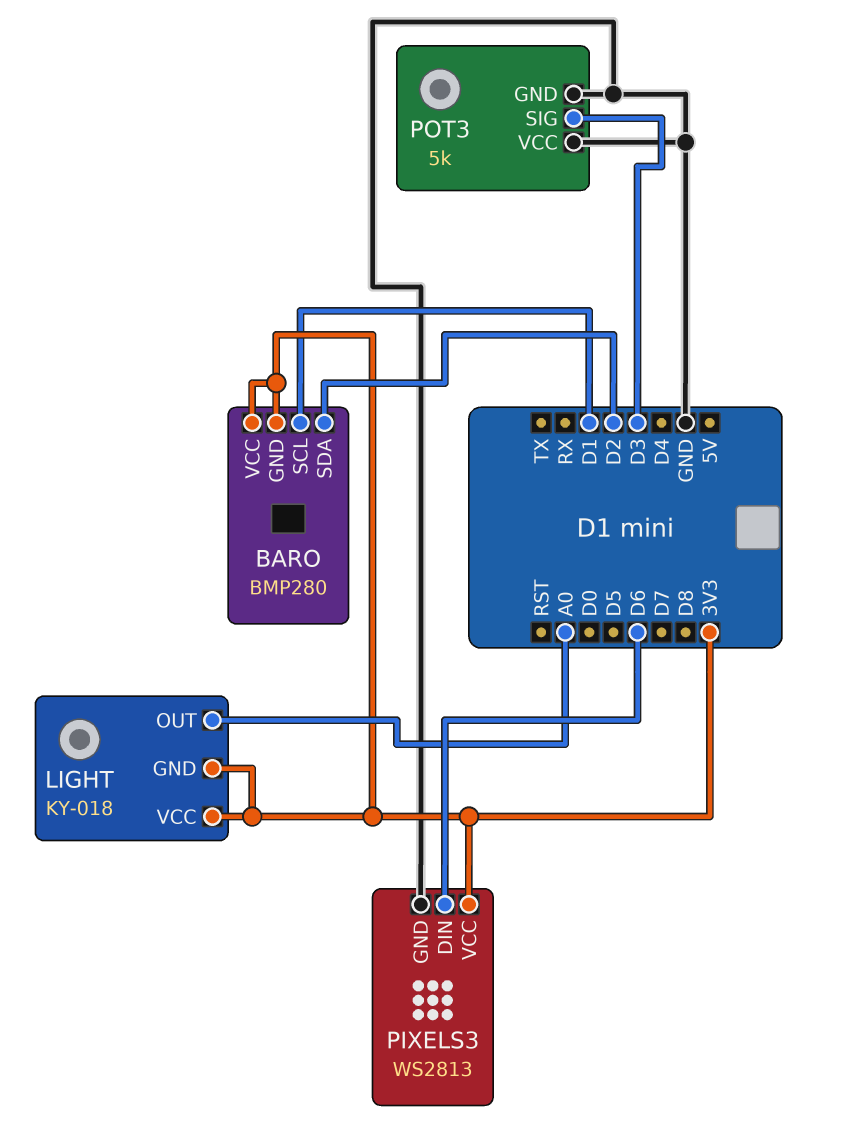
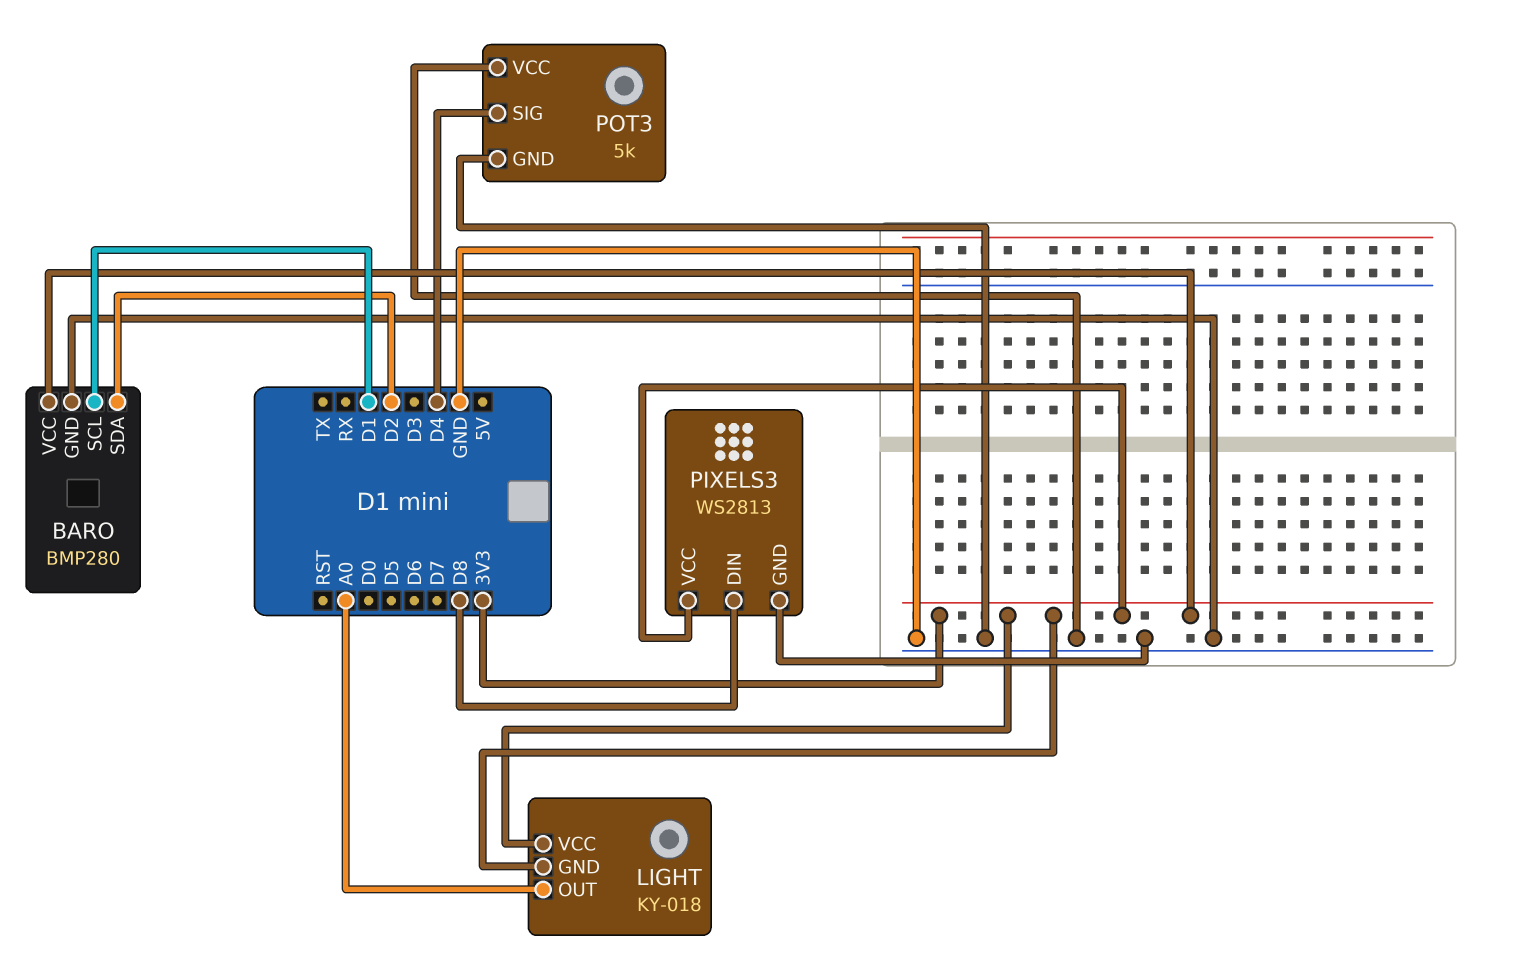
BARO pin GND: 3V3 -> GND
PIXELS3 pin DIN: D6 -> D8
POT3 pin SIG: D3 -> D4

